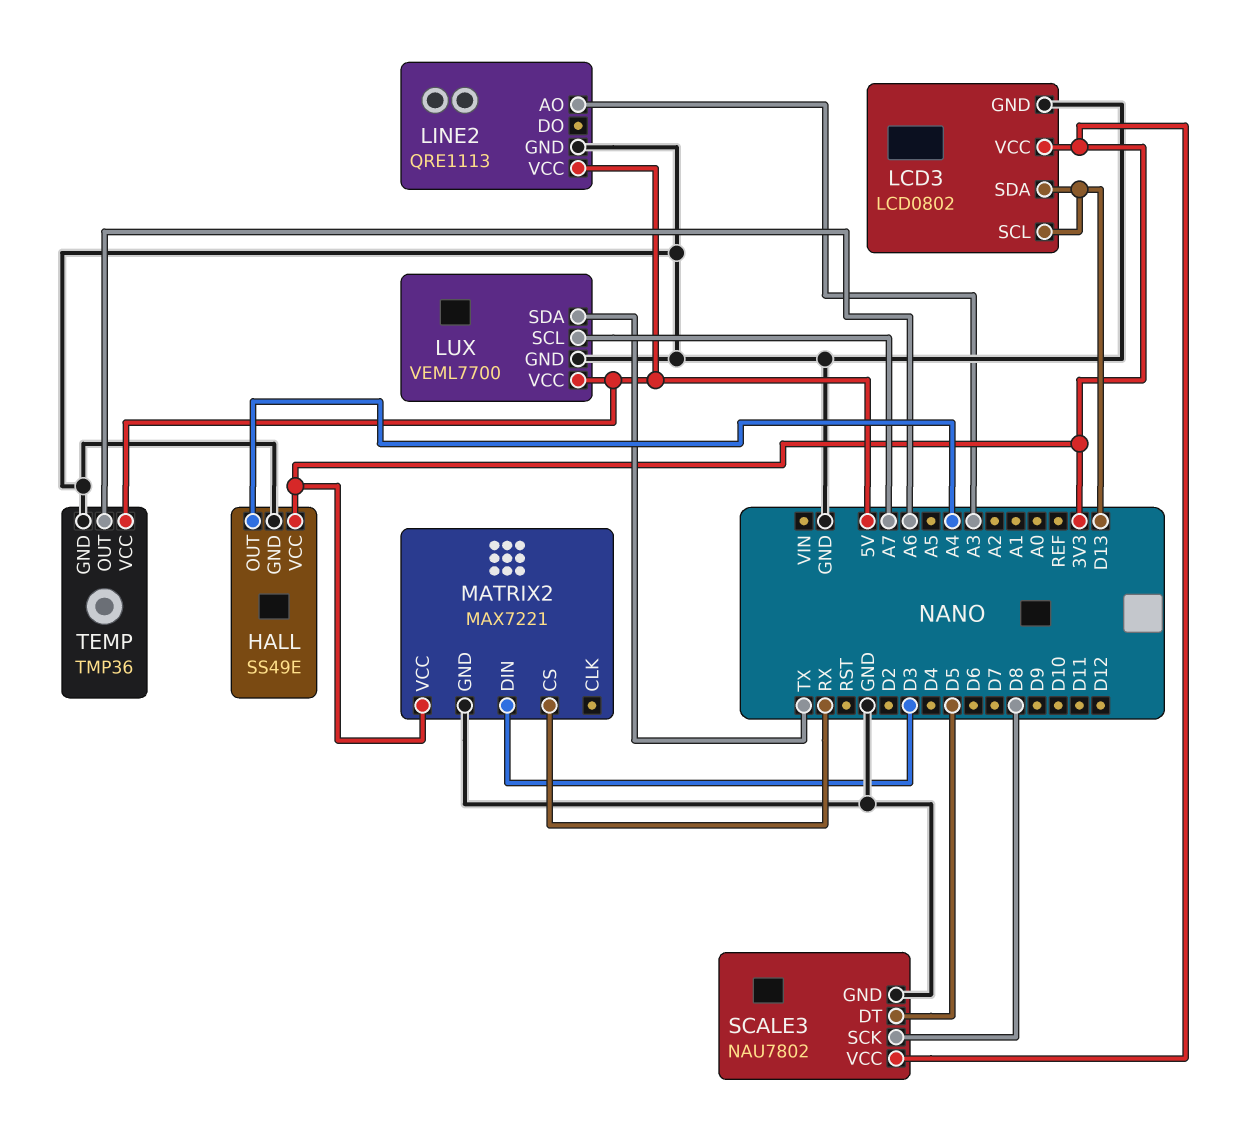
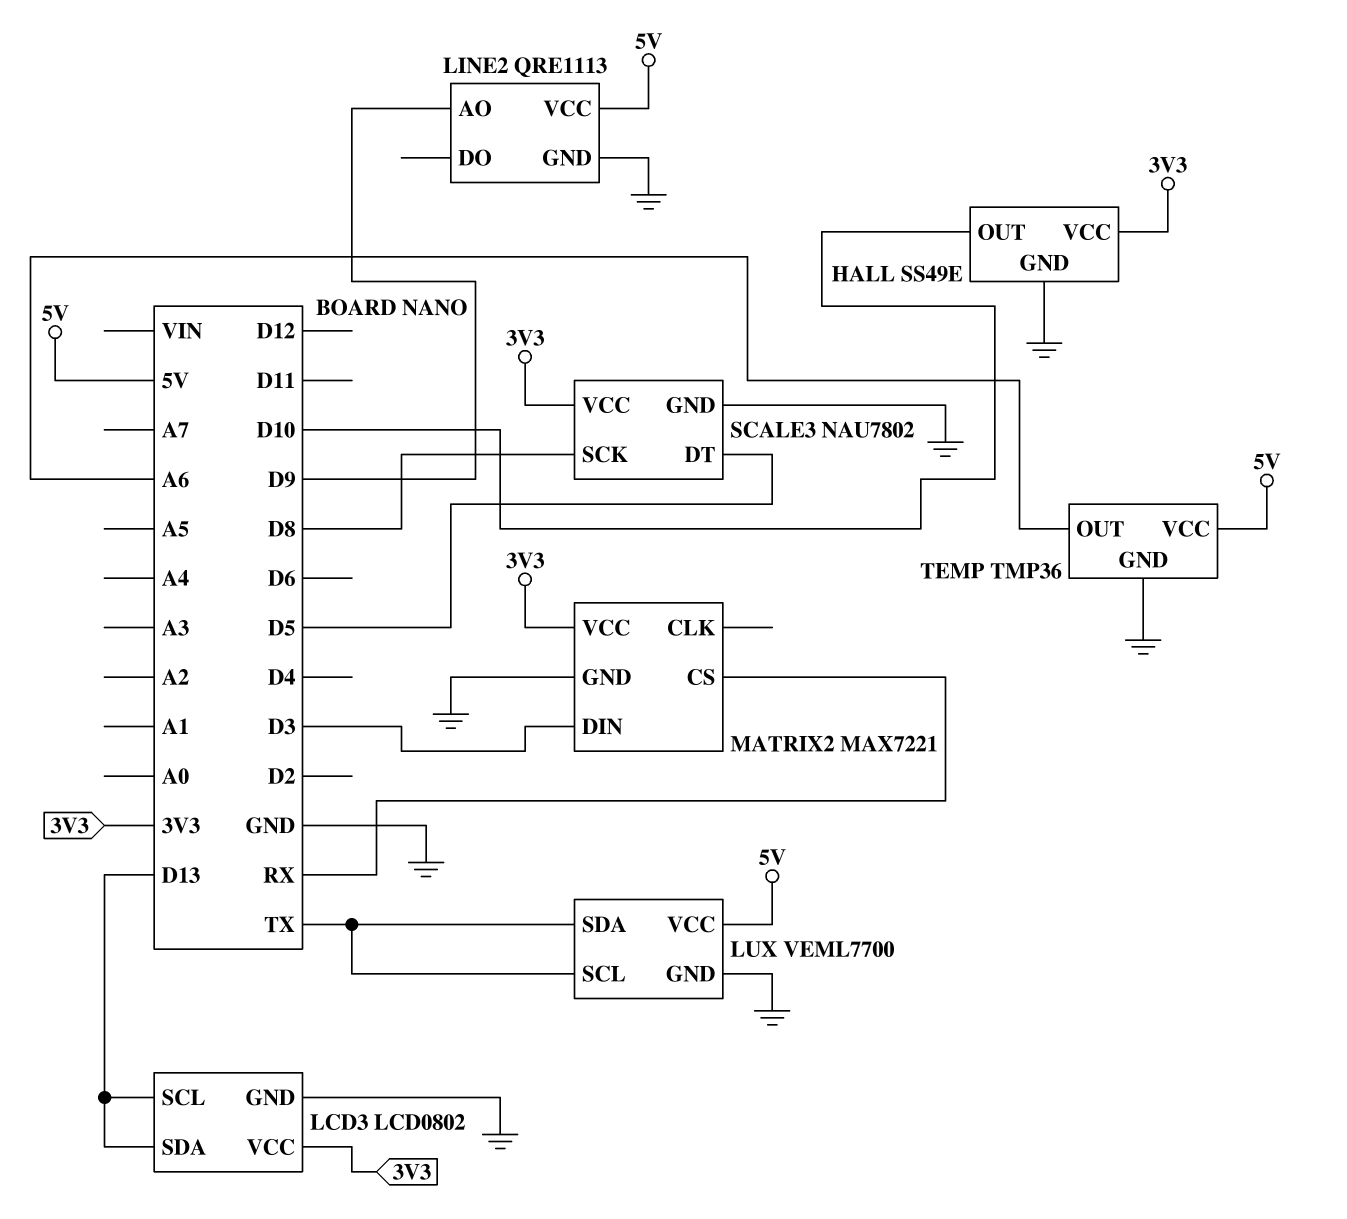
HALL pin OUT: A4 -> D10
LINE2 pin AO: A3 -> D9
LUX pin SCL: A7 -> TX

